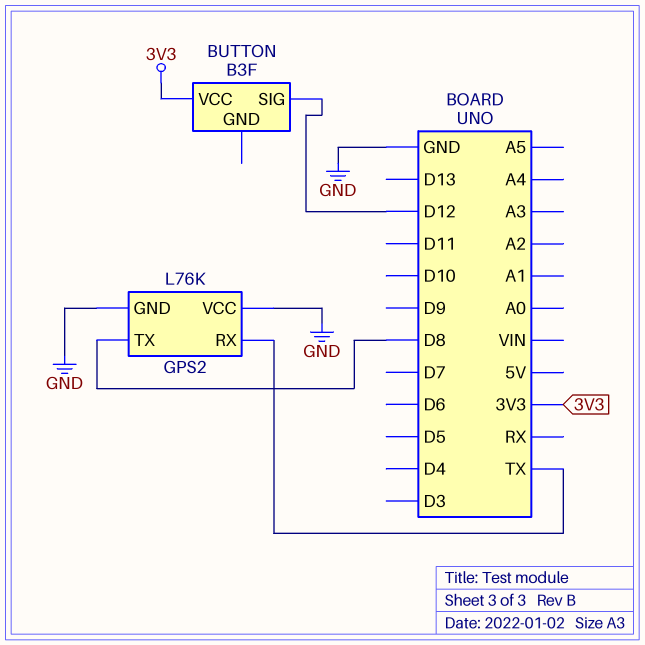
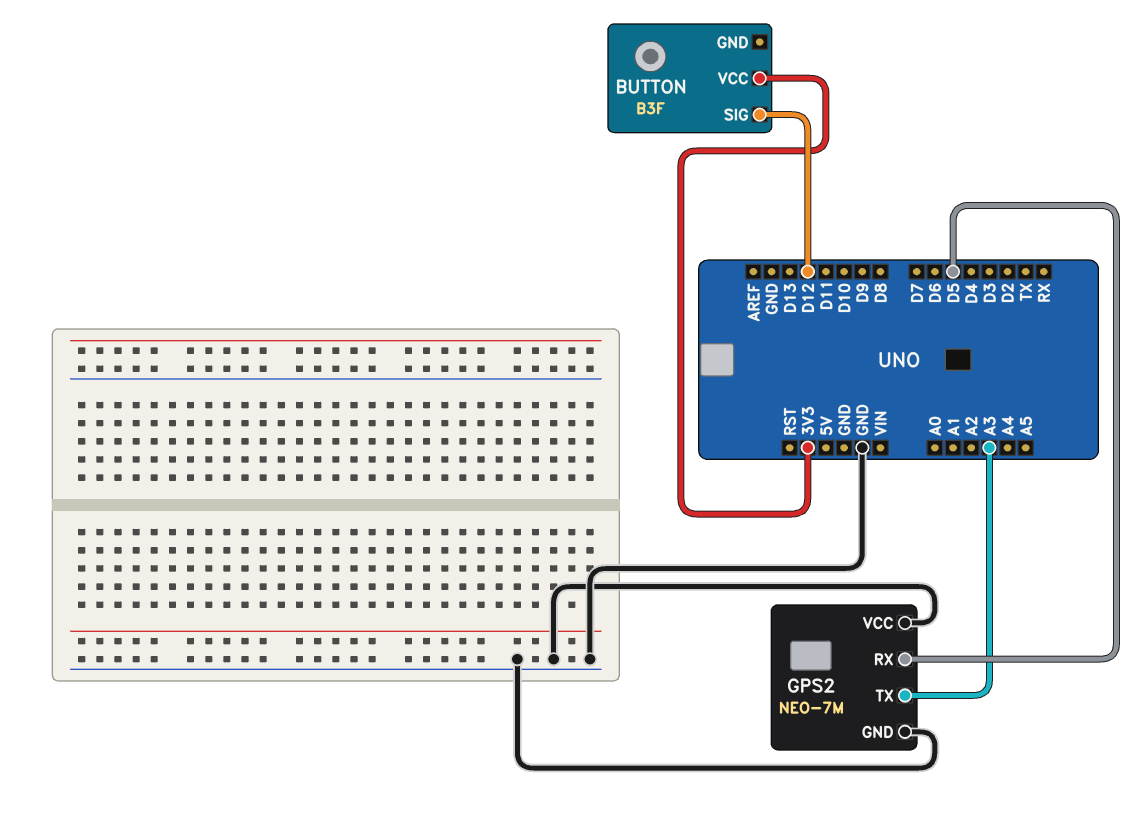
GPS2: L76K -> NEO-7M
GPS2 pin RX: TX -> D5
GPS2 pin TX: D8 -> A3

